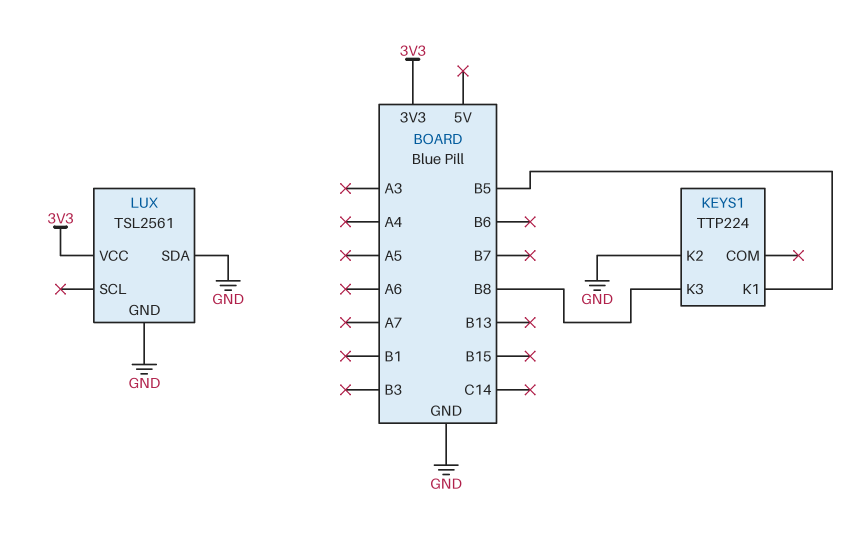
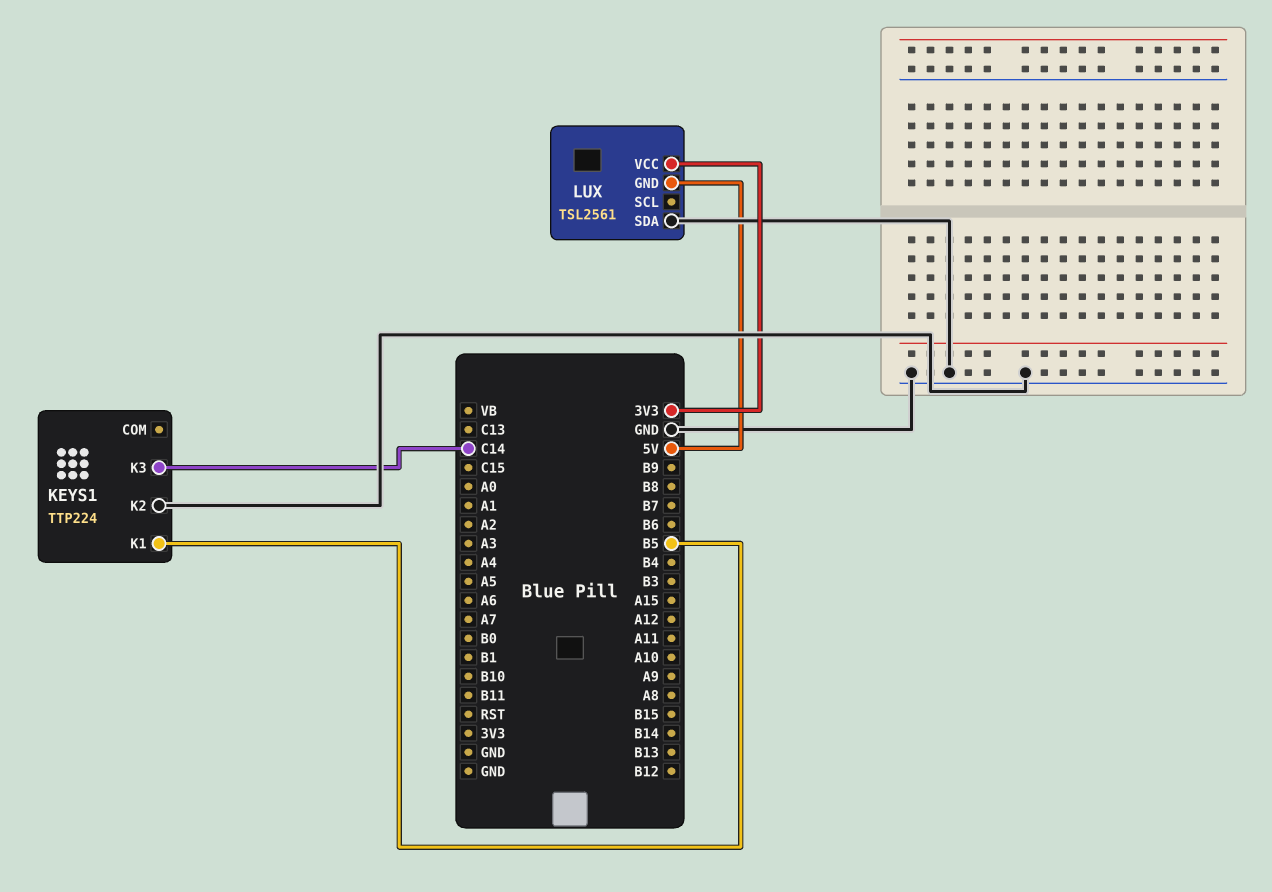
KEYS1 pin K3: B8 -> C14
LUX pin GND: GND -> 5V

